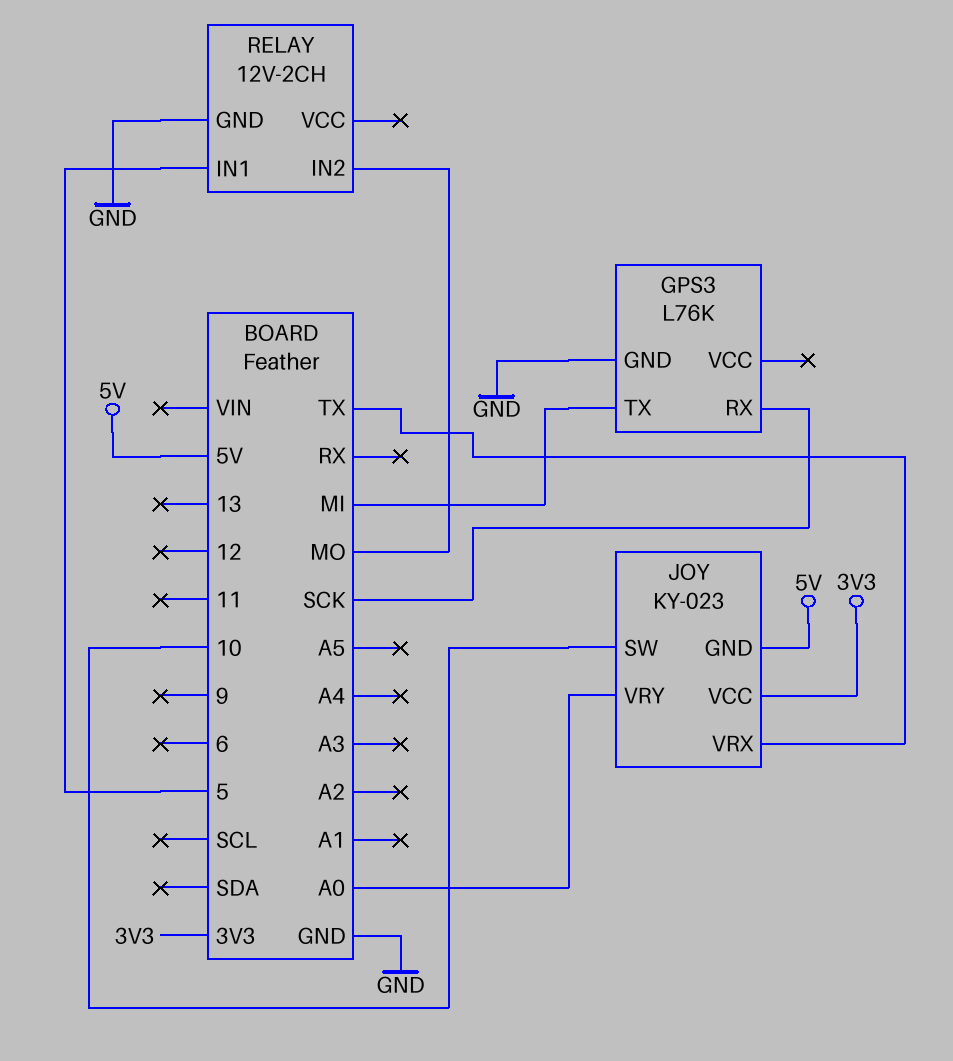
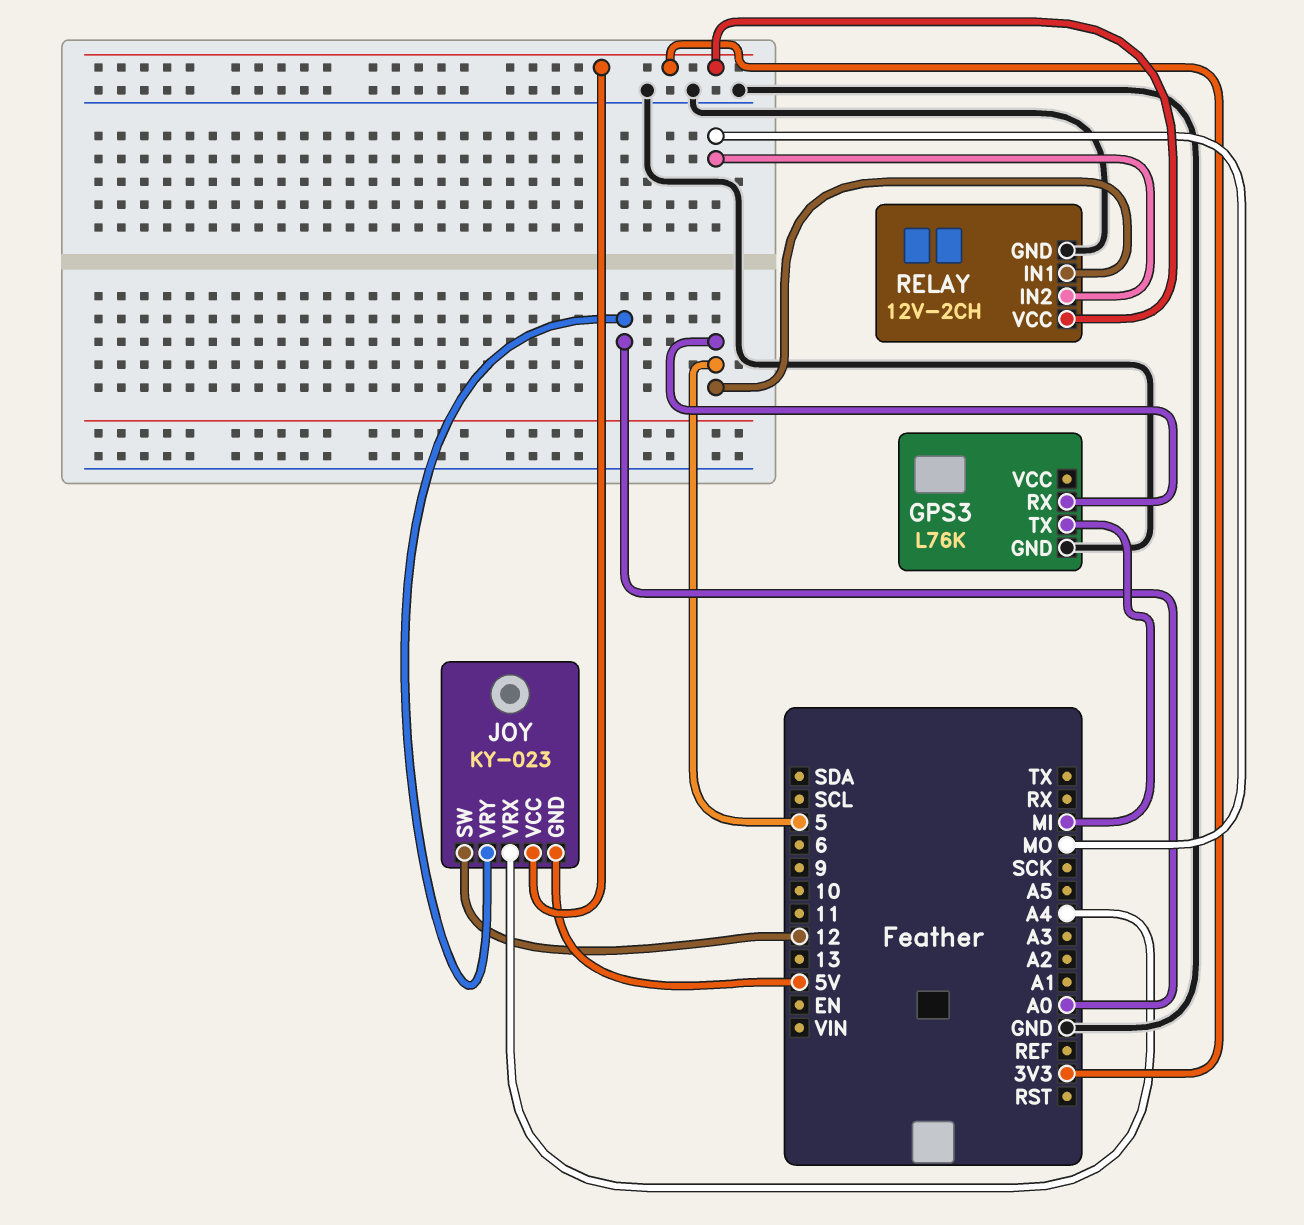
GPS3 pin RX: SCK -> 5
JOY pin SW: 10 -> 12
JOY pin VRX: TX -> A4
RELAY pin VCC: none -> 3V3

